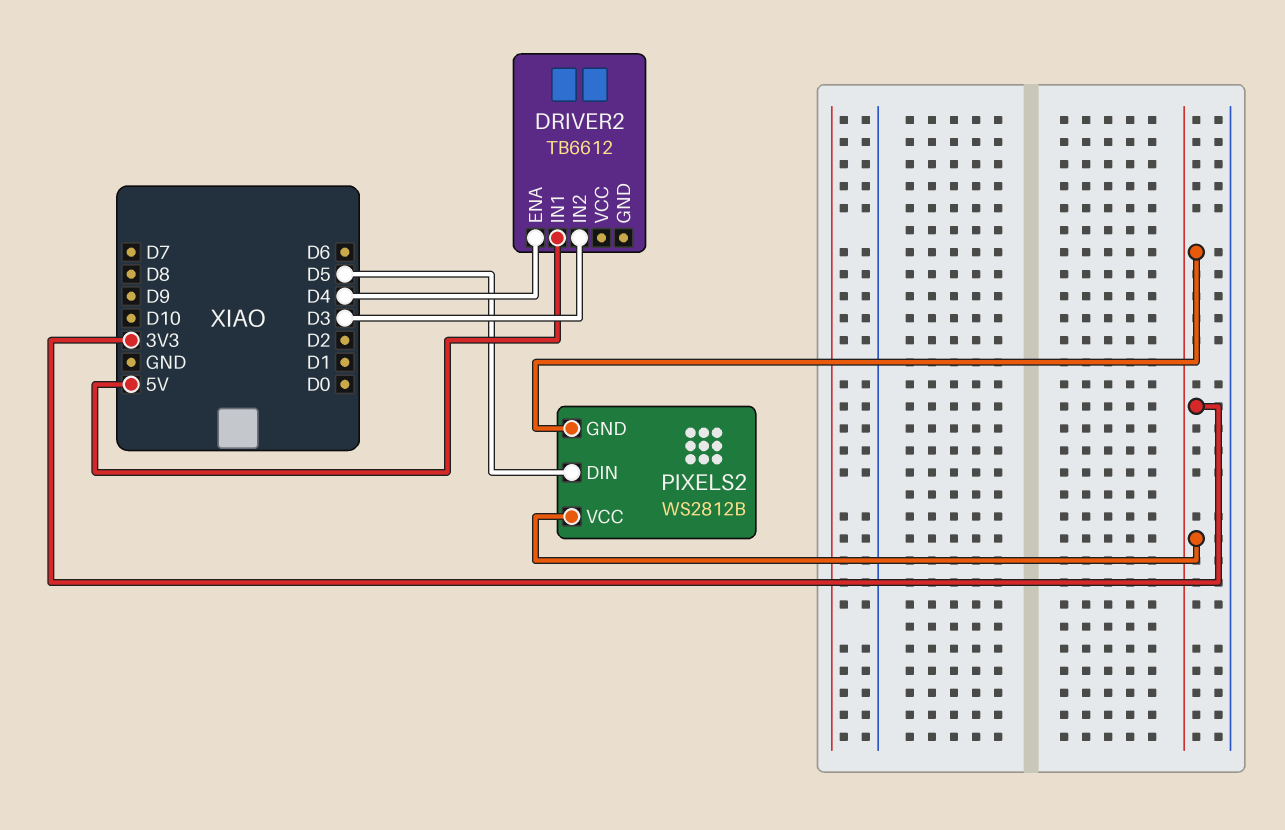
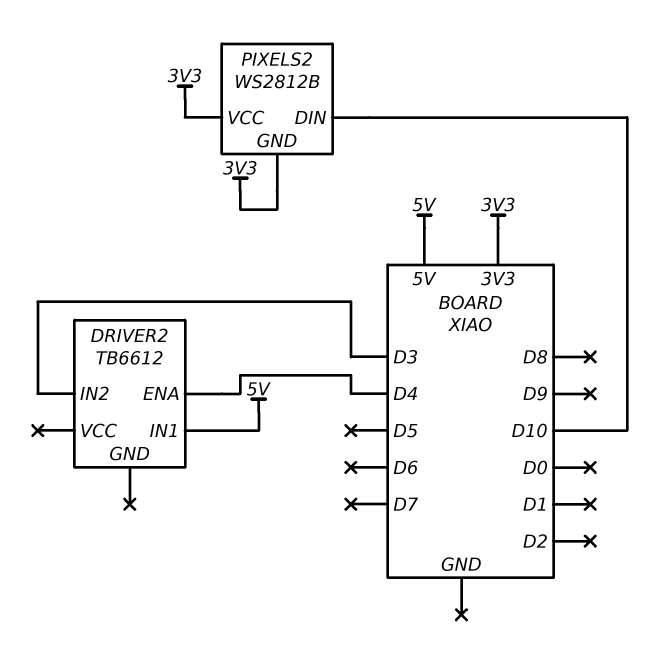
PIXELS2 pin DIN: D5 -> D10

